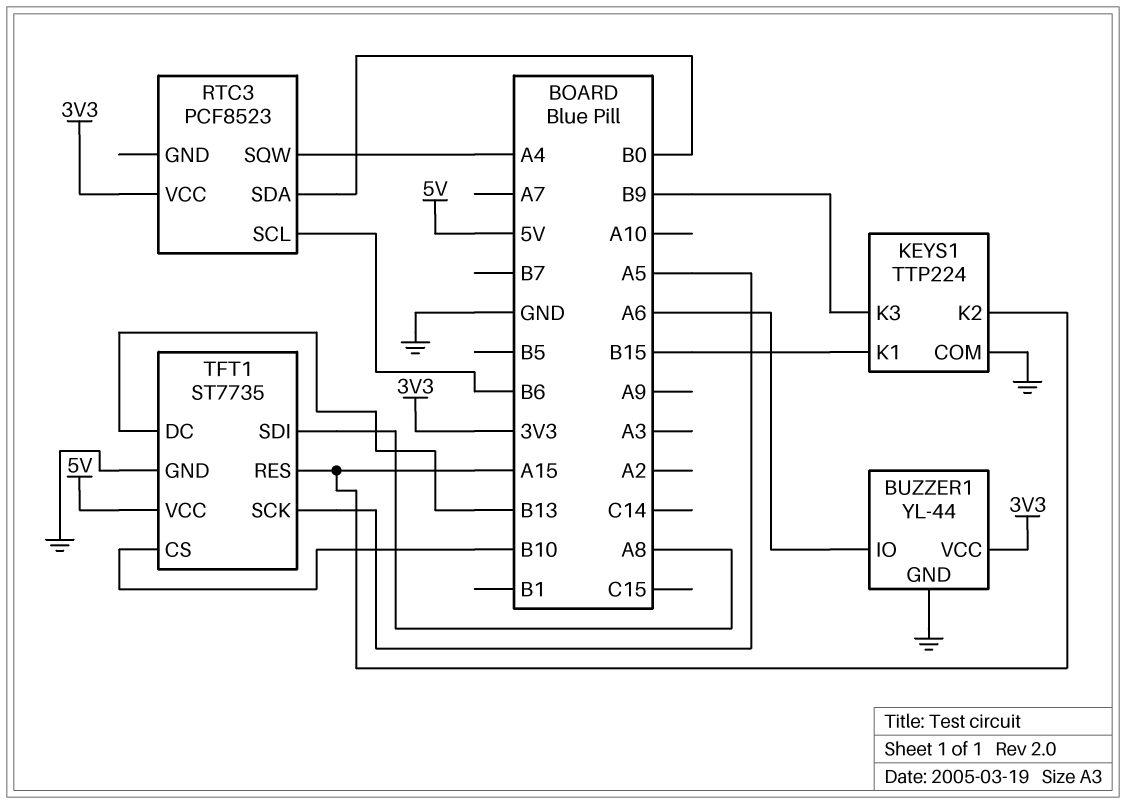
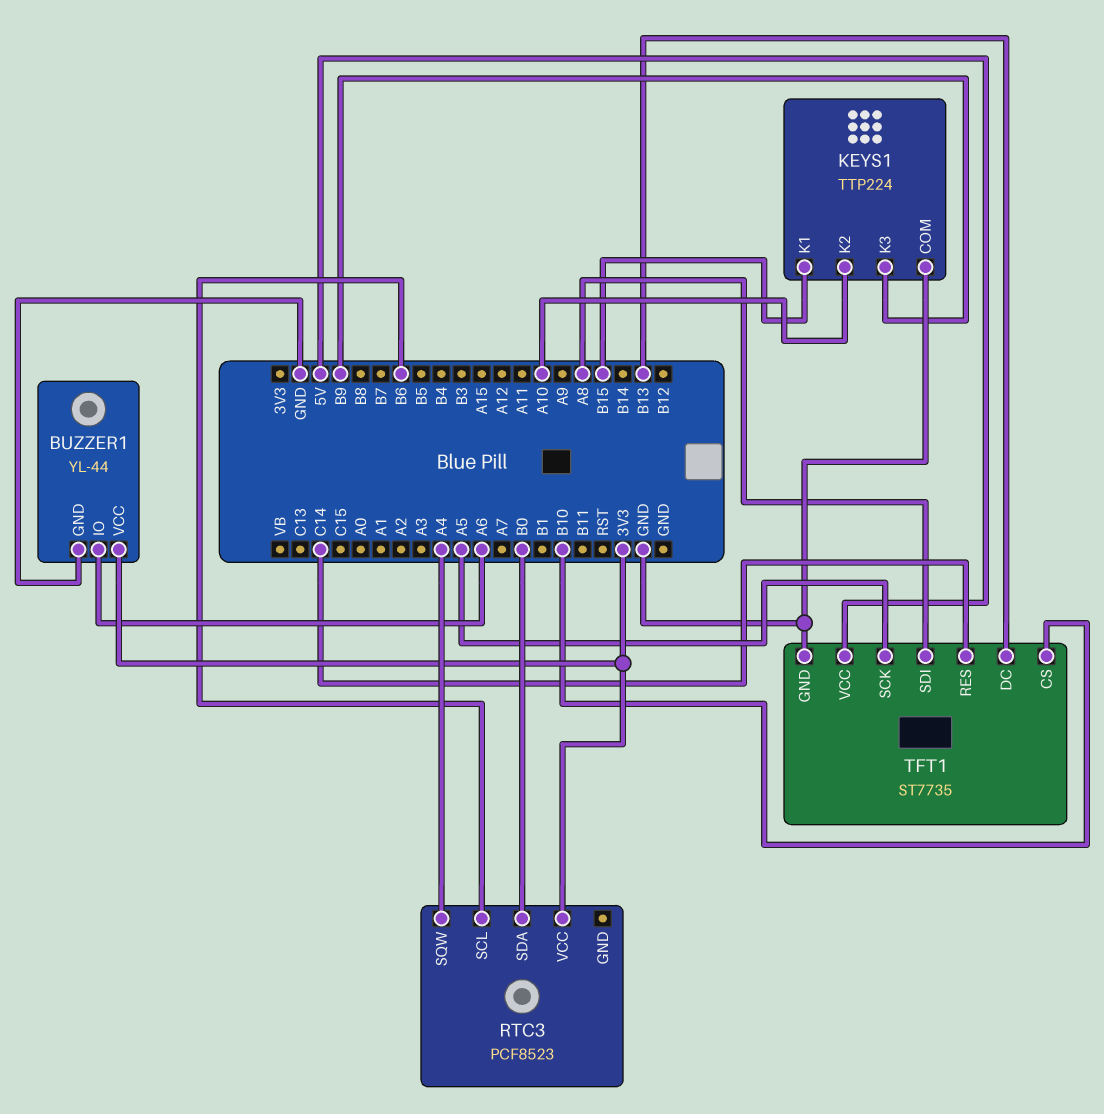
KEYS1 pin K2: A15 -> A10
TFT1 pin RES: A15 -> C14

